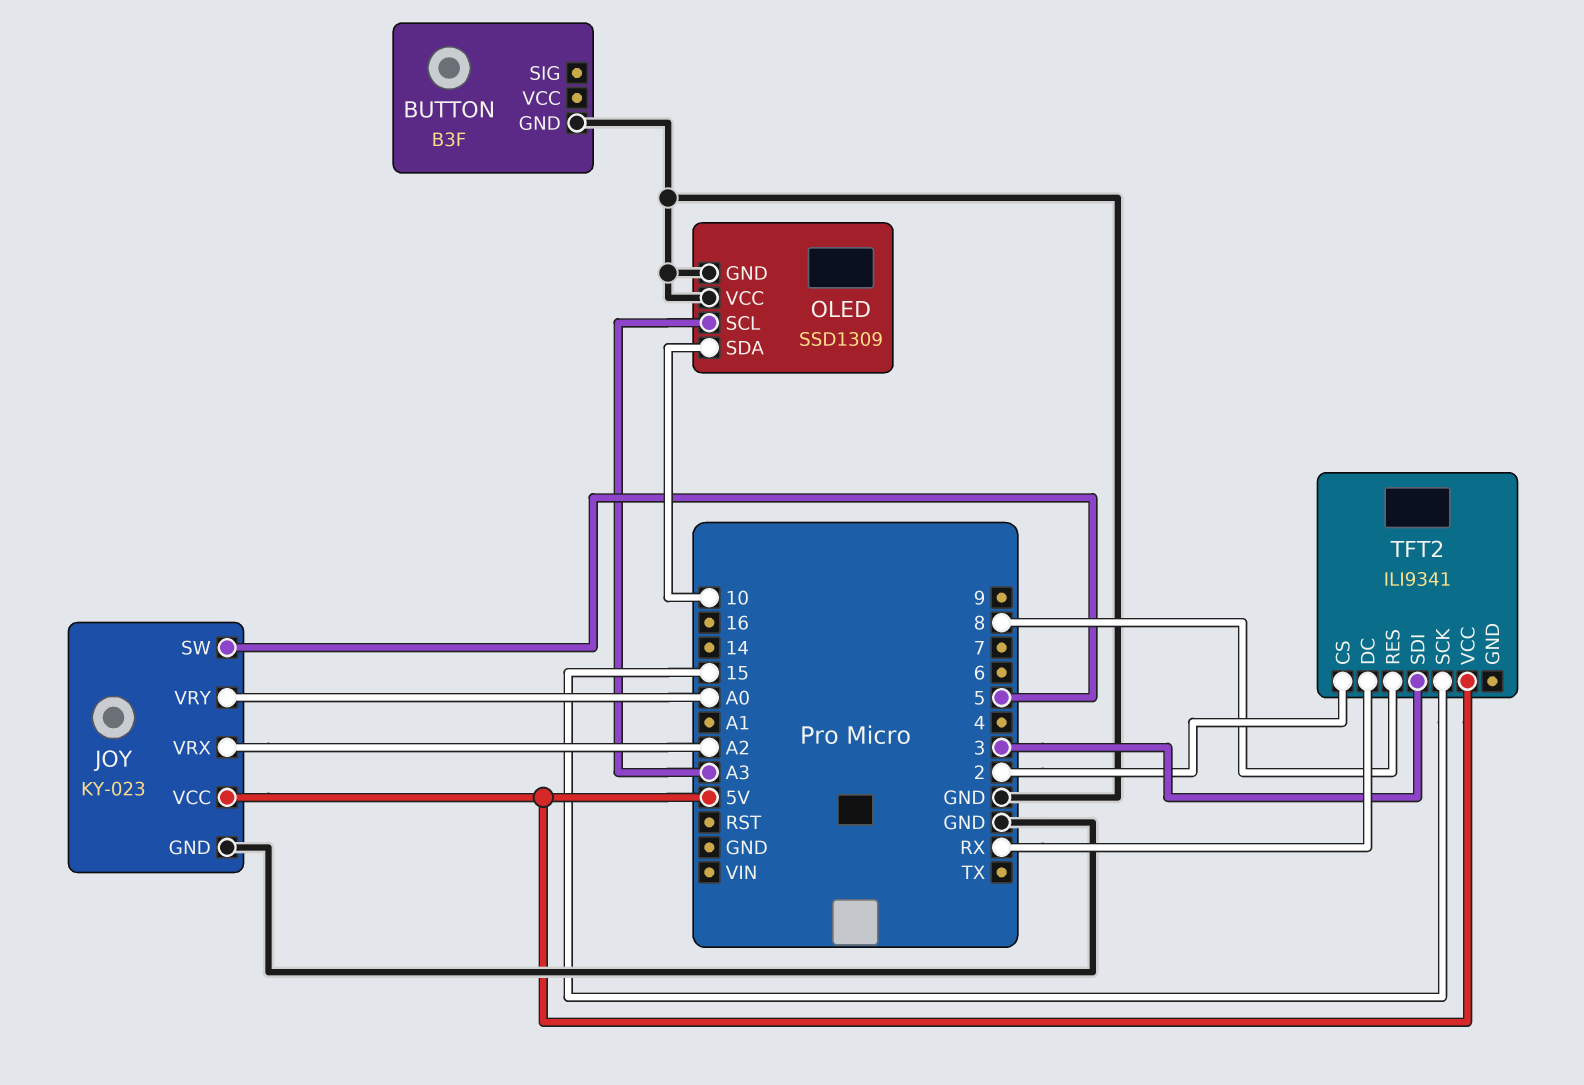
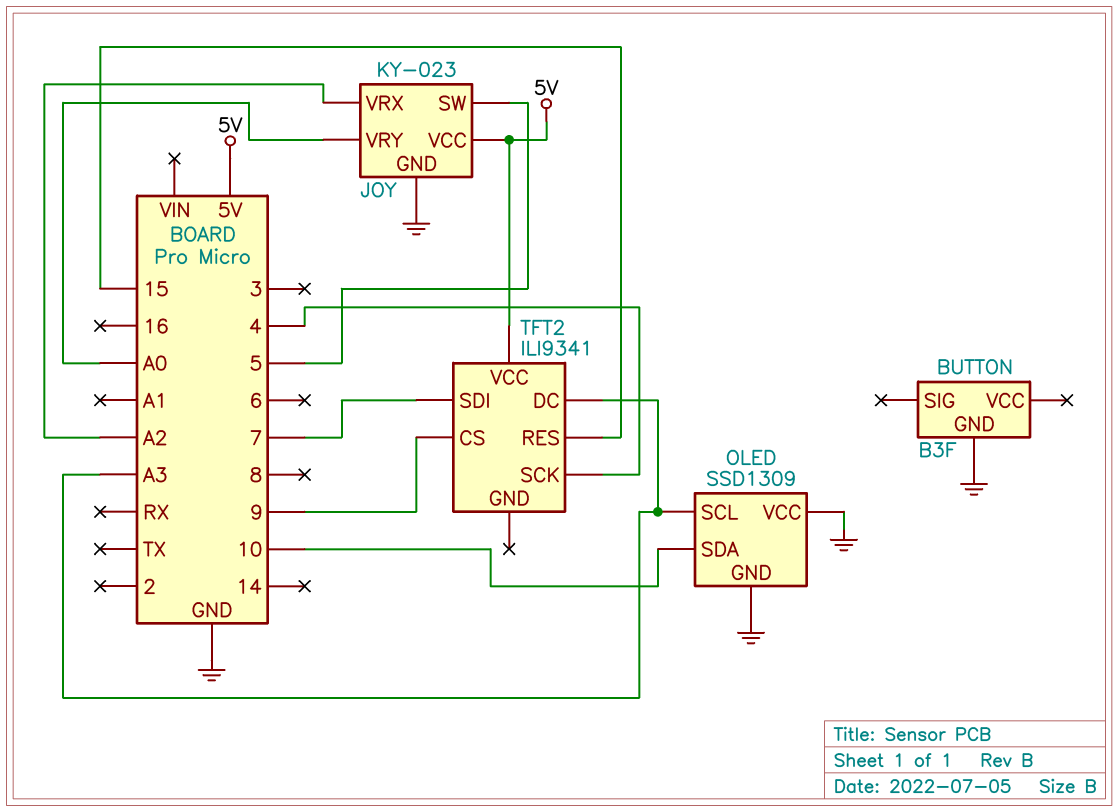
TFT2 pin CS: 2 -> 9
TFT2 pin DC: RX -> A3
TFT2 pin RES: 8 -> 15
TFT2 pin SCK: 15 -> 4
TFT2 pin SDI: 3 -> 7

